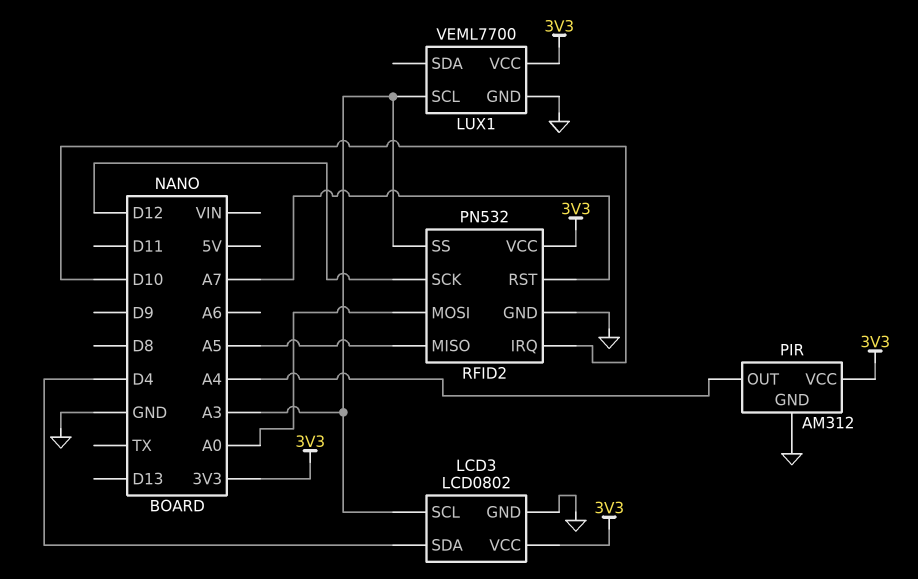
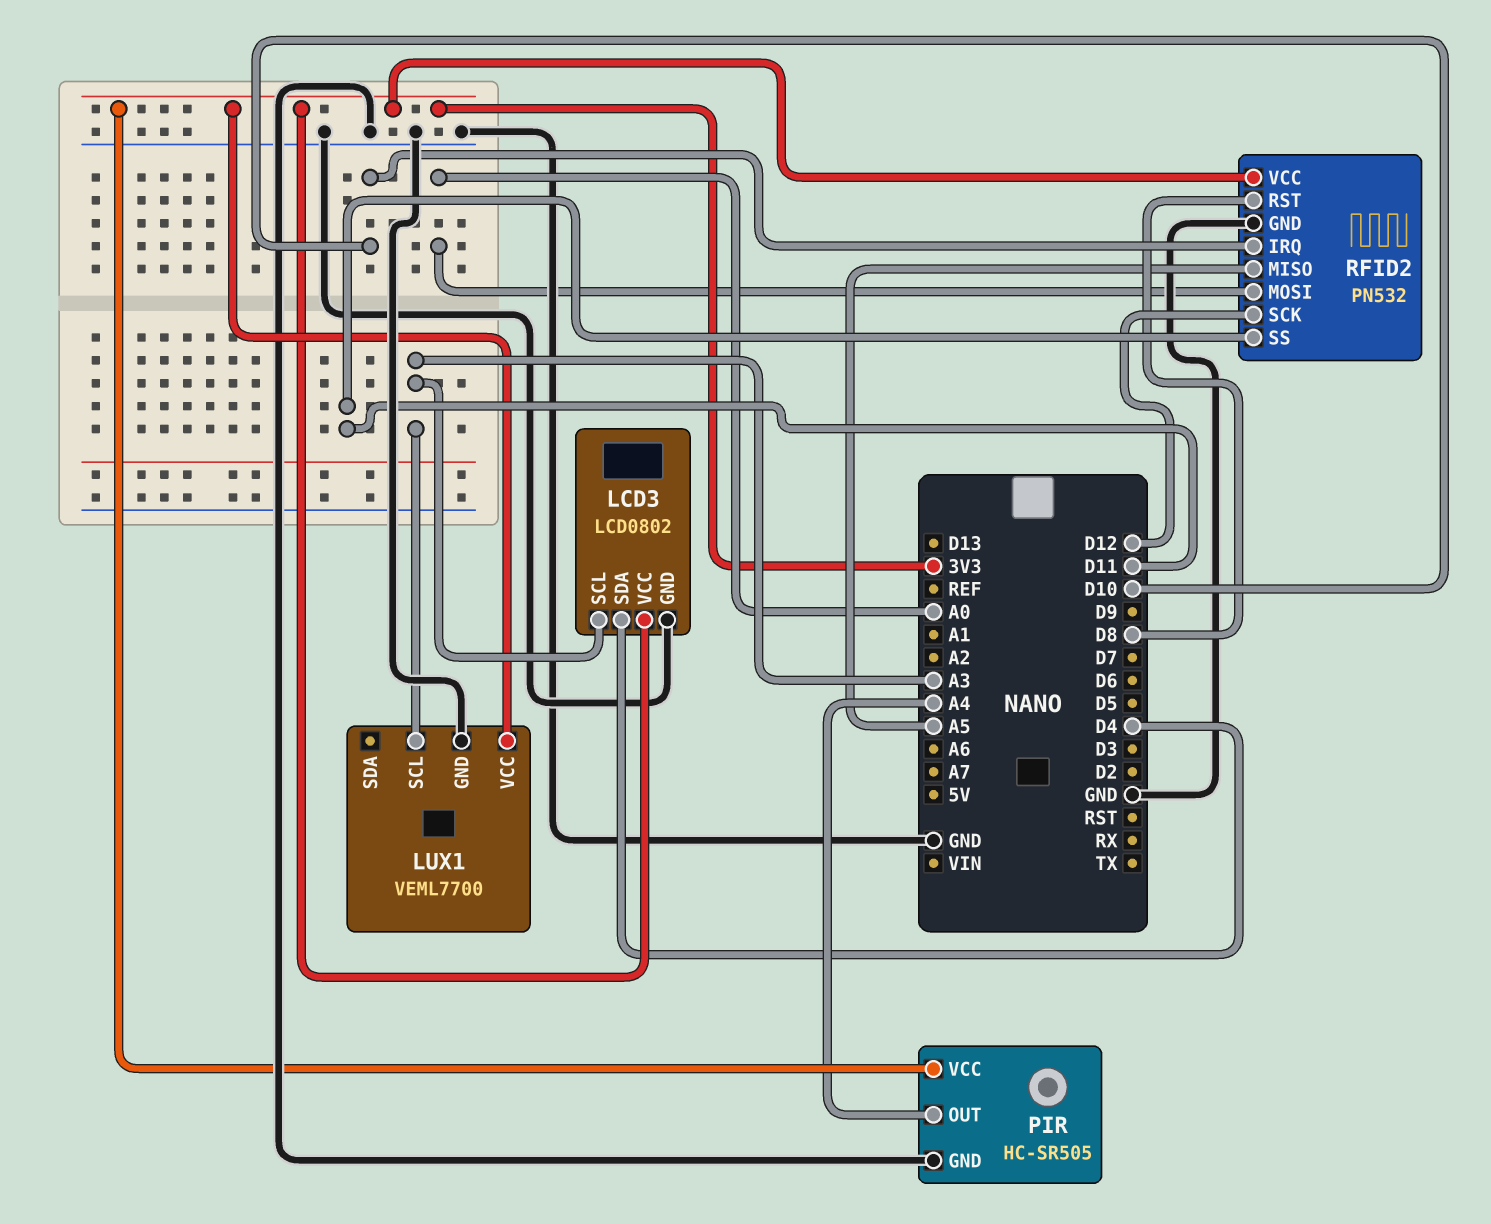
PIR: AM312 -> HC-SR505
RFID2 pin RST: A7 -> D8
RFID2 pin SS: A3 -> D11

